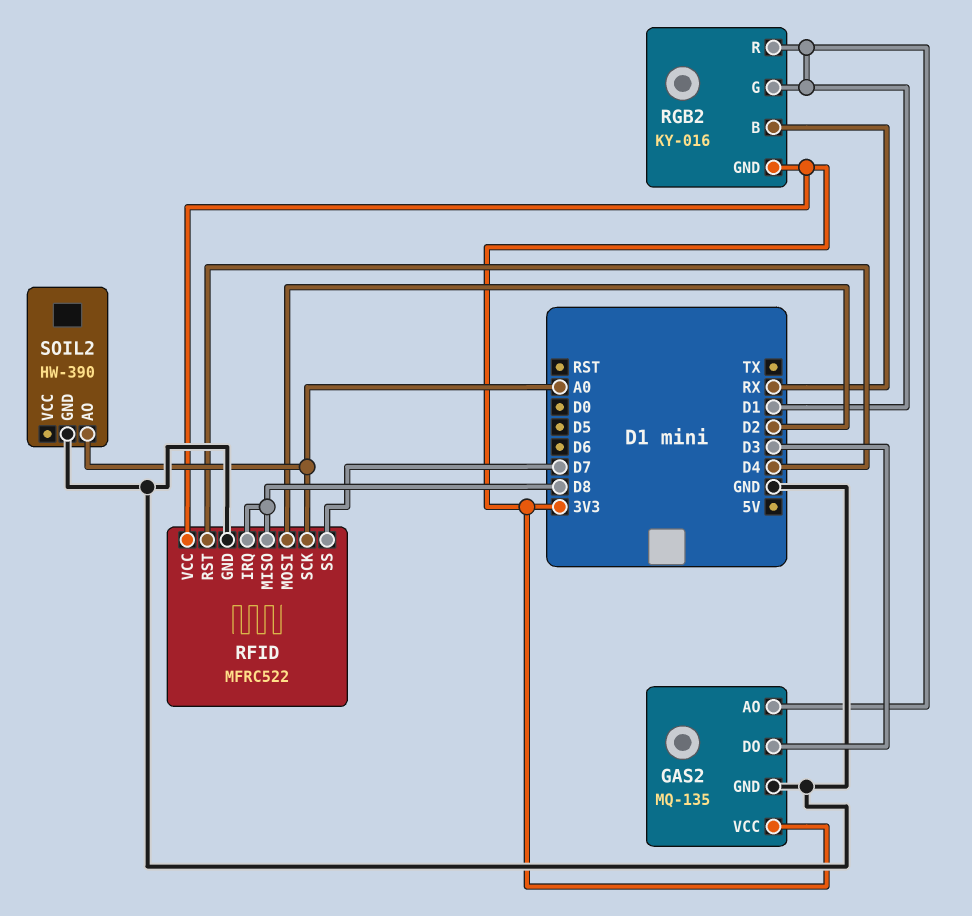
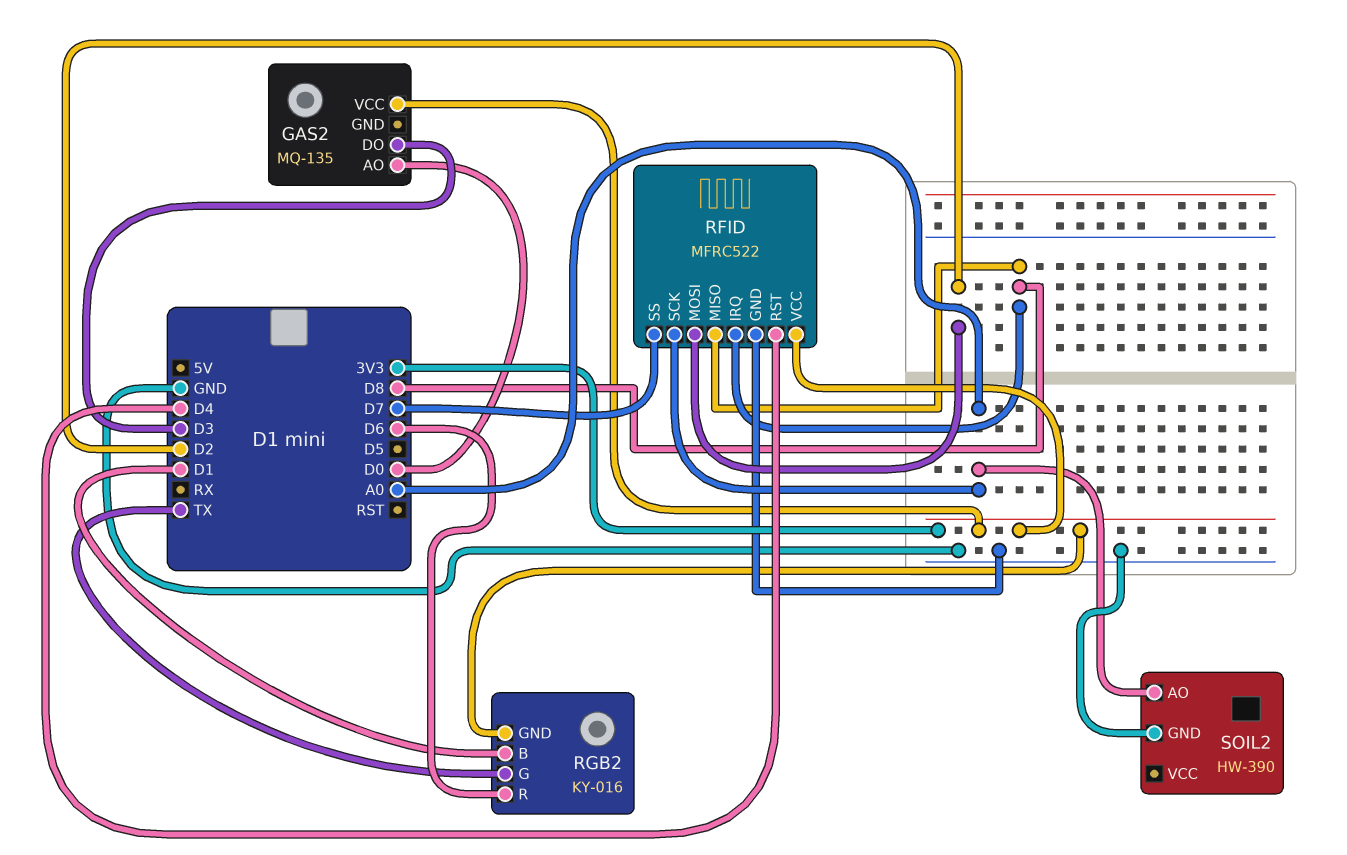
GAS2 pin AO: D1 -> D0
GAS2 pin GND: GND -> none
RGB2 pin B: RX -> D1
RGB2 pin G: D1 -> TX
RGB2 pin R: D1 -> D6

